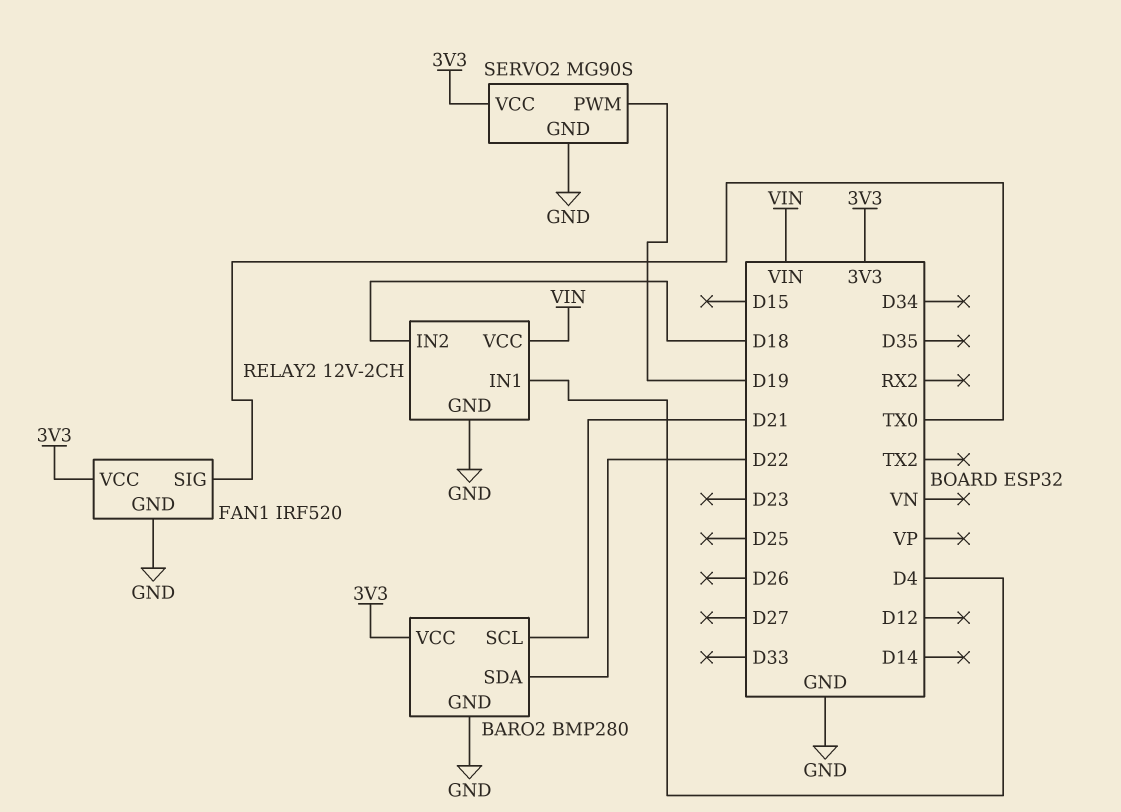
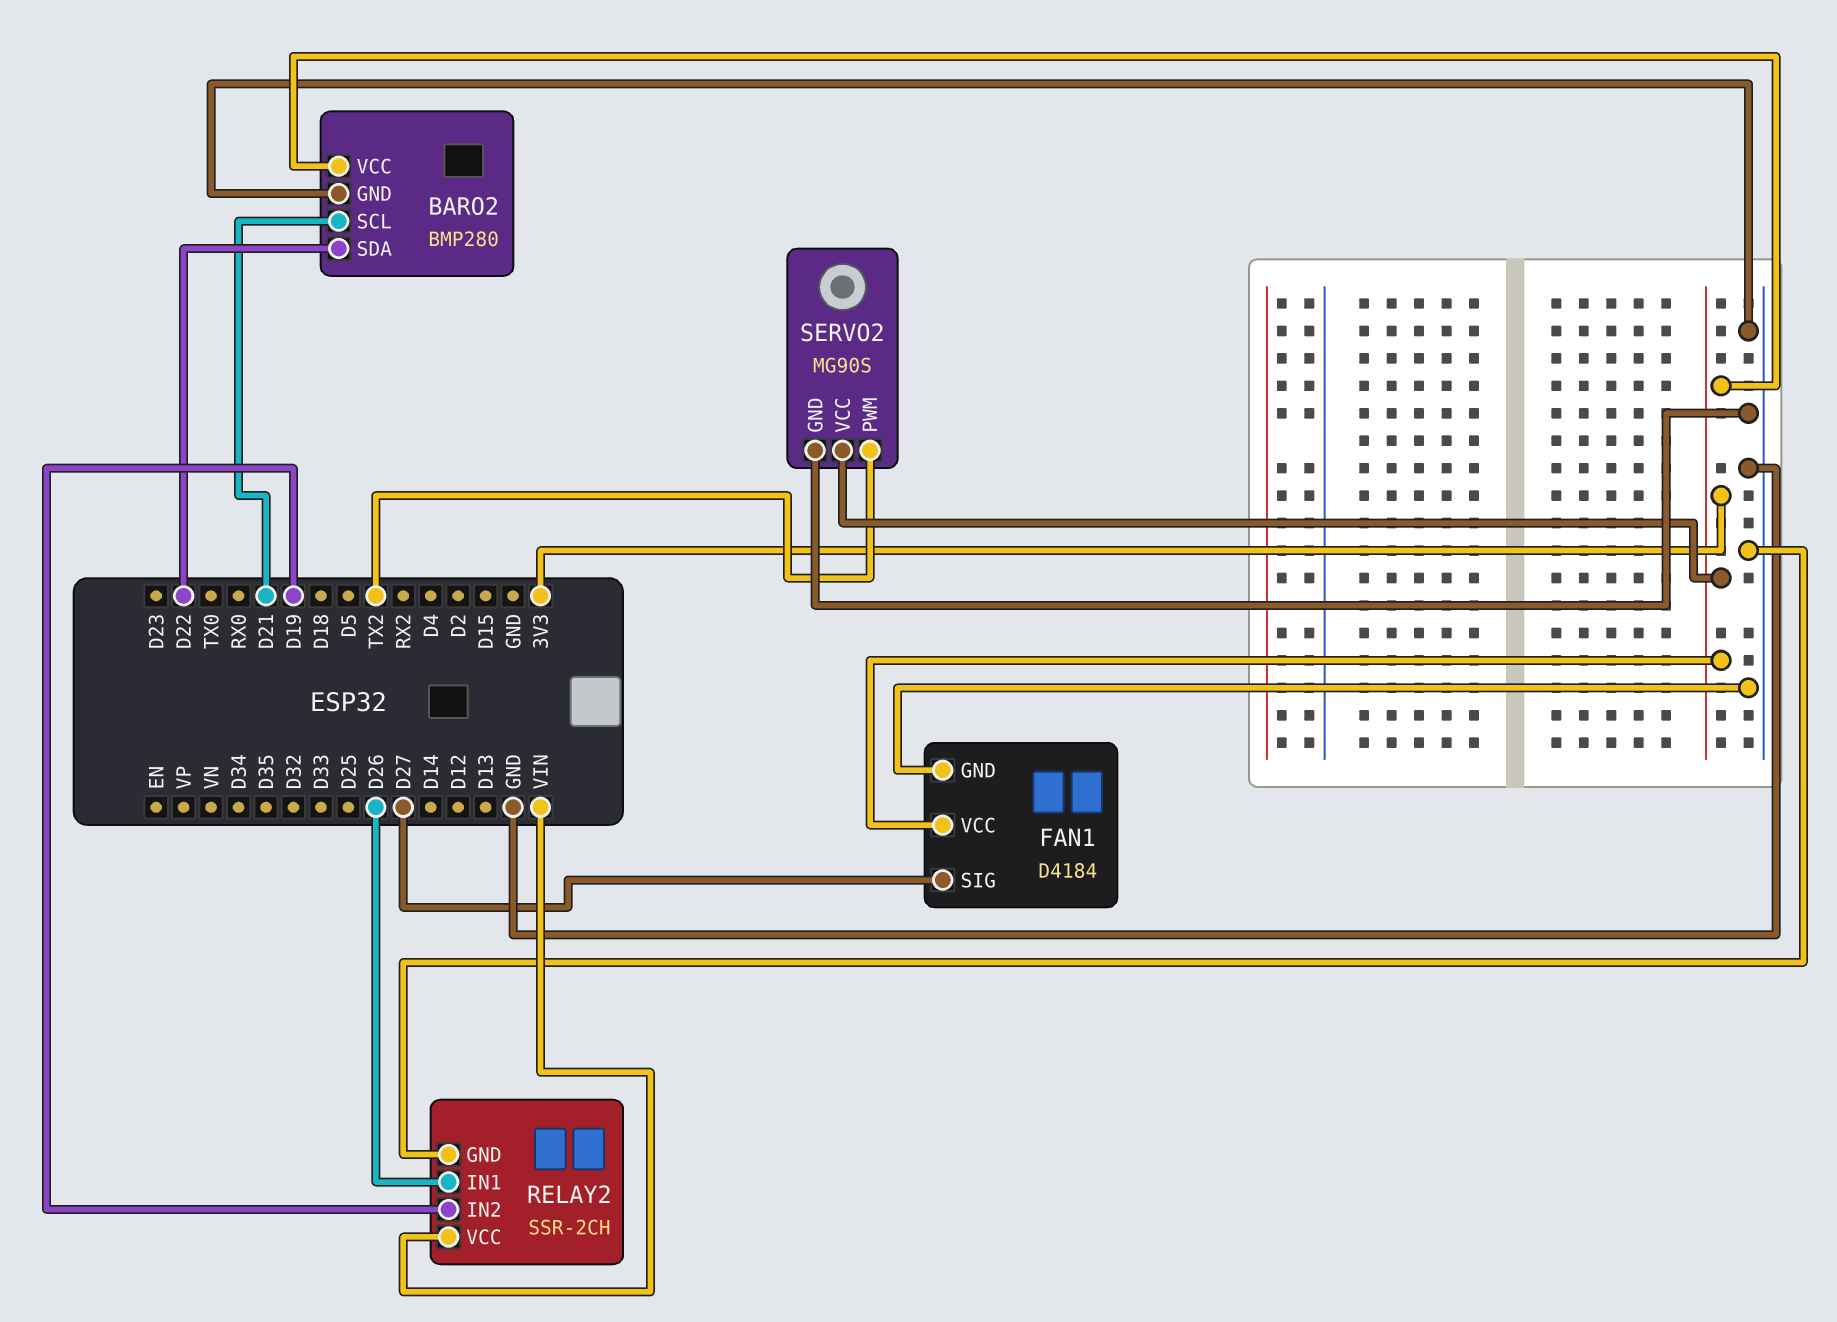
FAN1: IRF520 -> D4184
FAN1 pin SIG: TX0 -> D27
RELAY2: 12V-2CH -> SSR-2CH
RELAY2 pin IN1: D4 -> D26
RELAY2 pin IN2: D18 -> D19
SERVO2 pin PWM: D19 -> TX2

